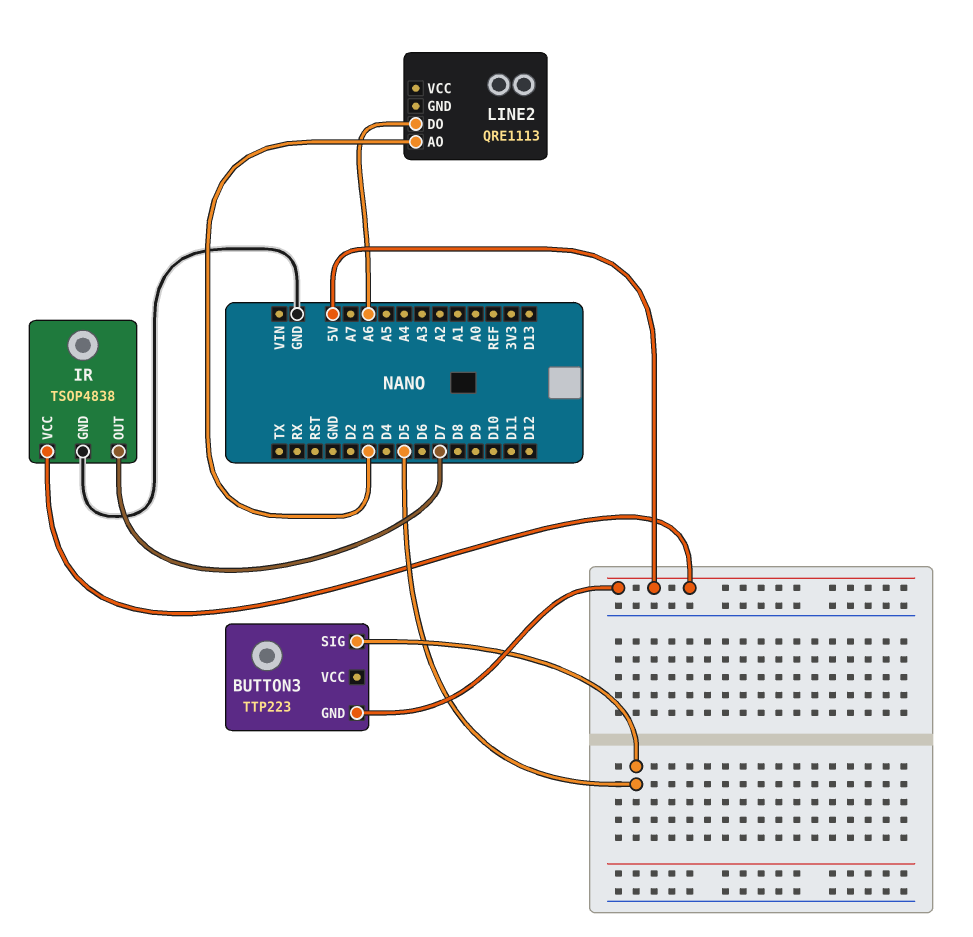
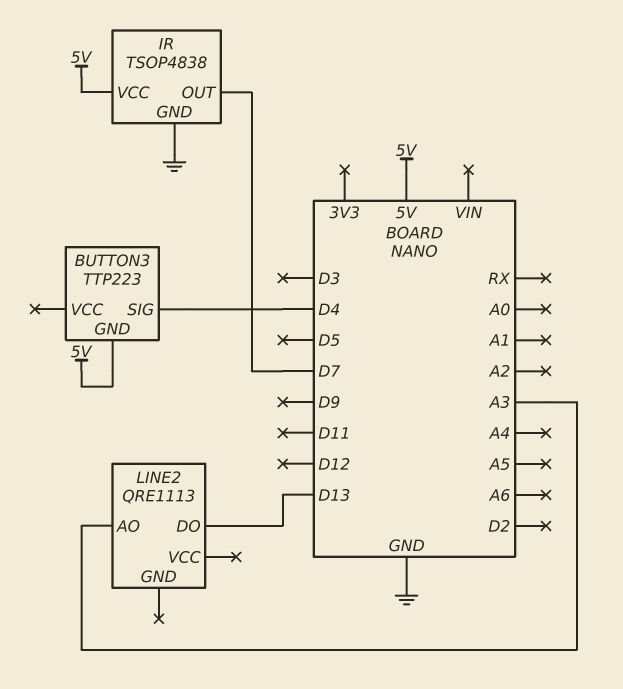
BUTTON3 pin SIG: D5 -> D4
LINE2 pin AO: D3 -> A3
LINE2 pin DO: A6 -> D13

